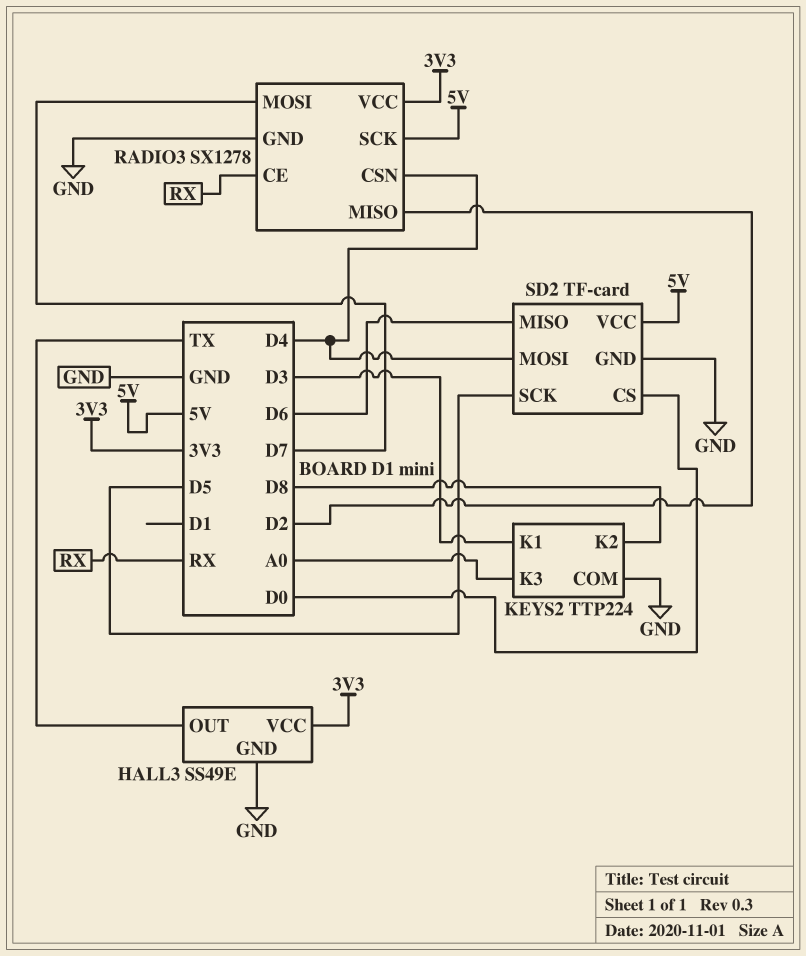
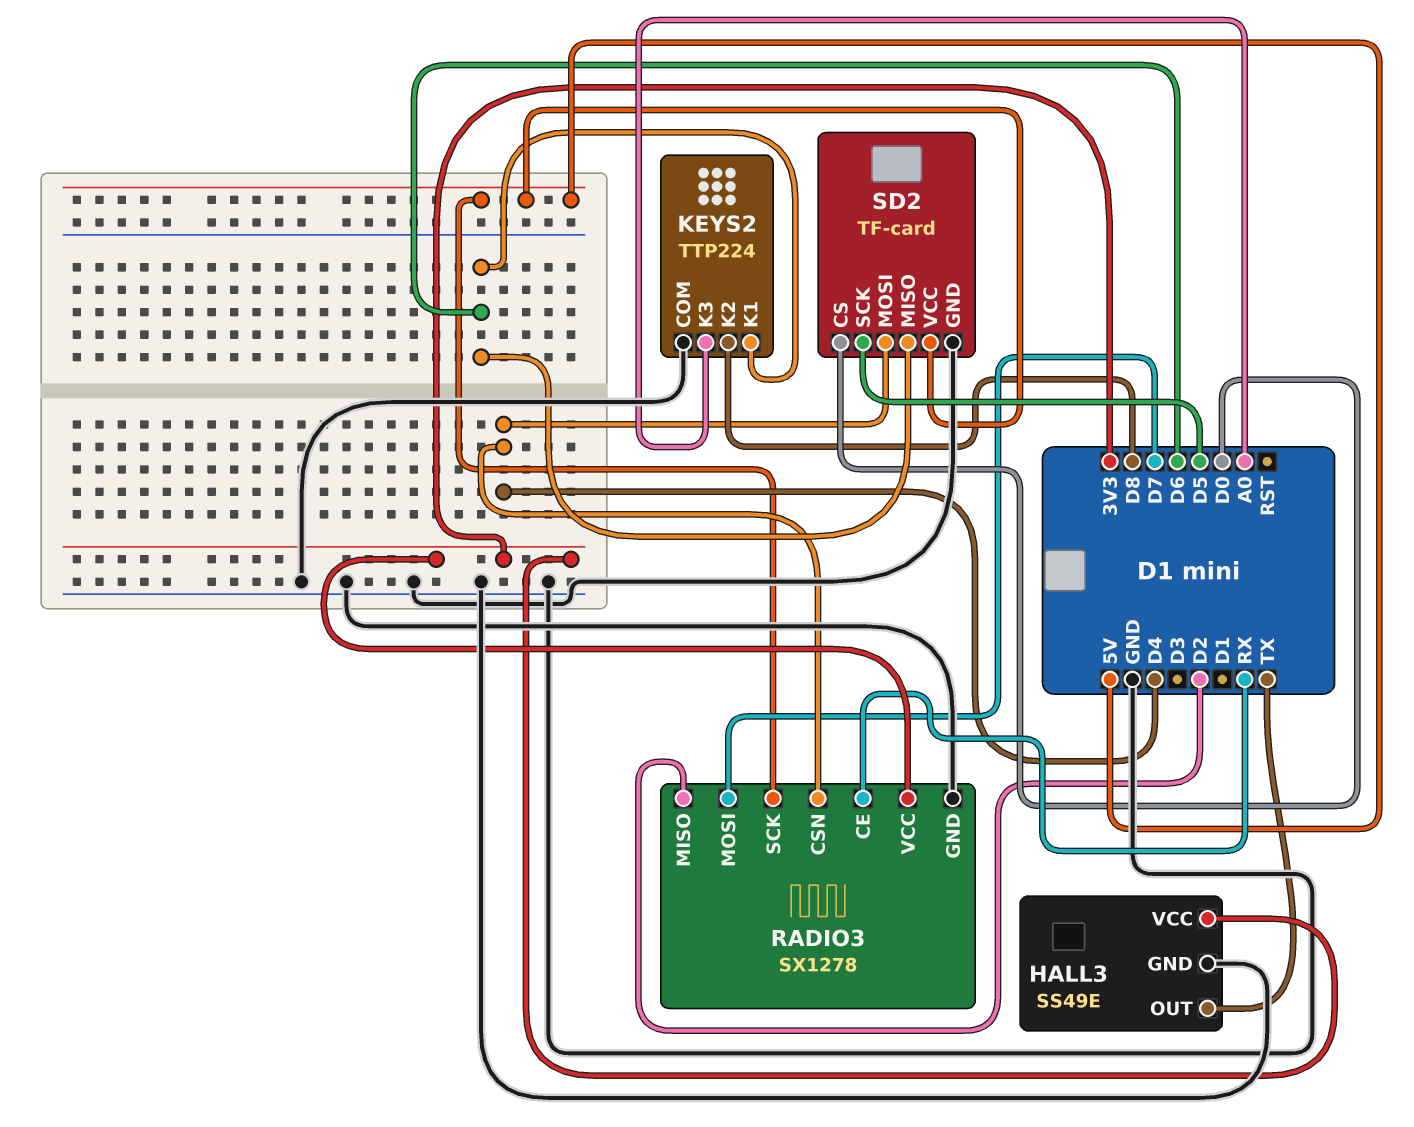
KEYS2 pin K1: D3 -> D6

